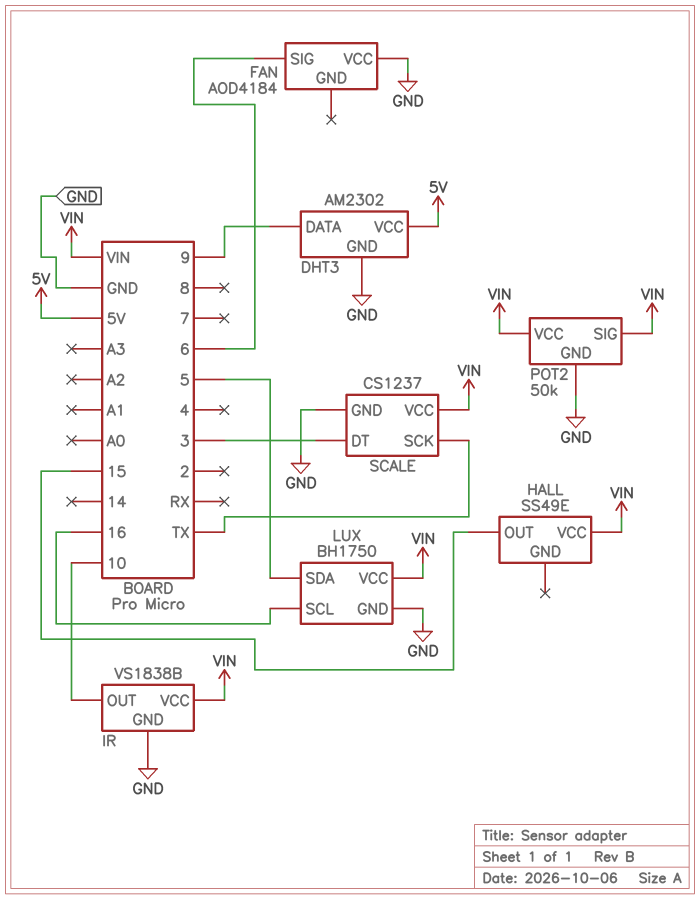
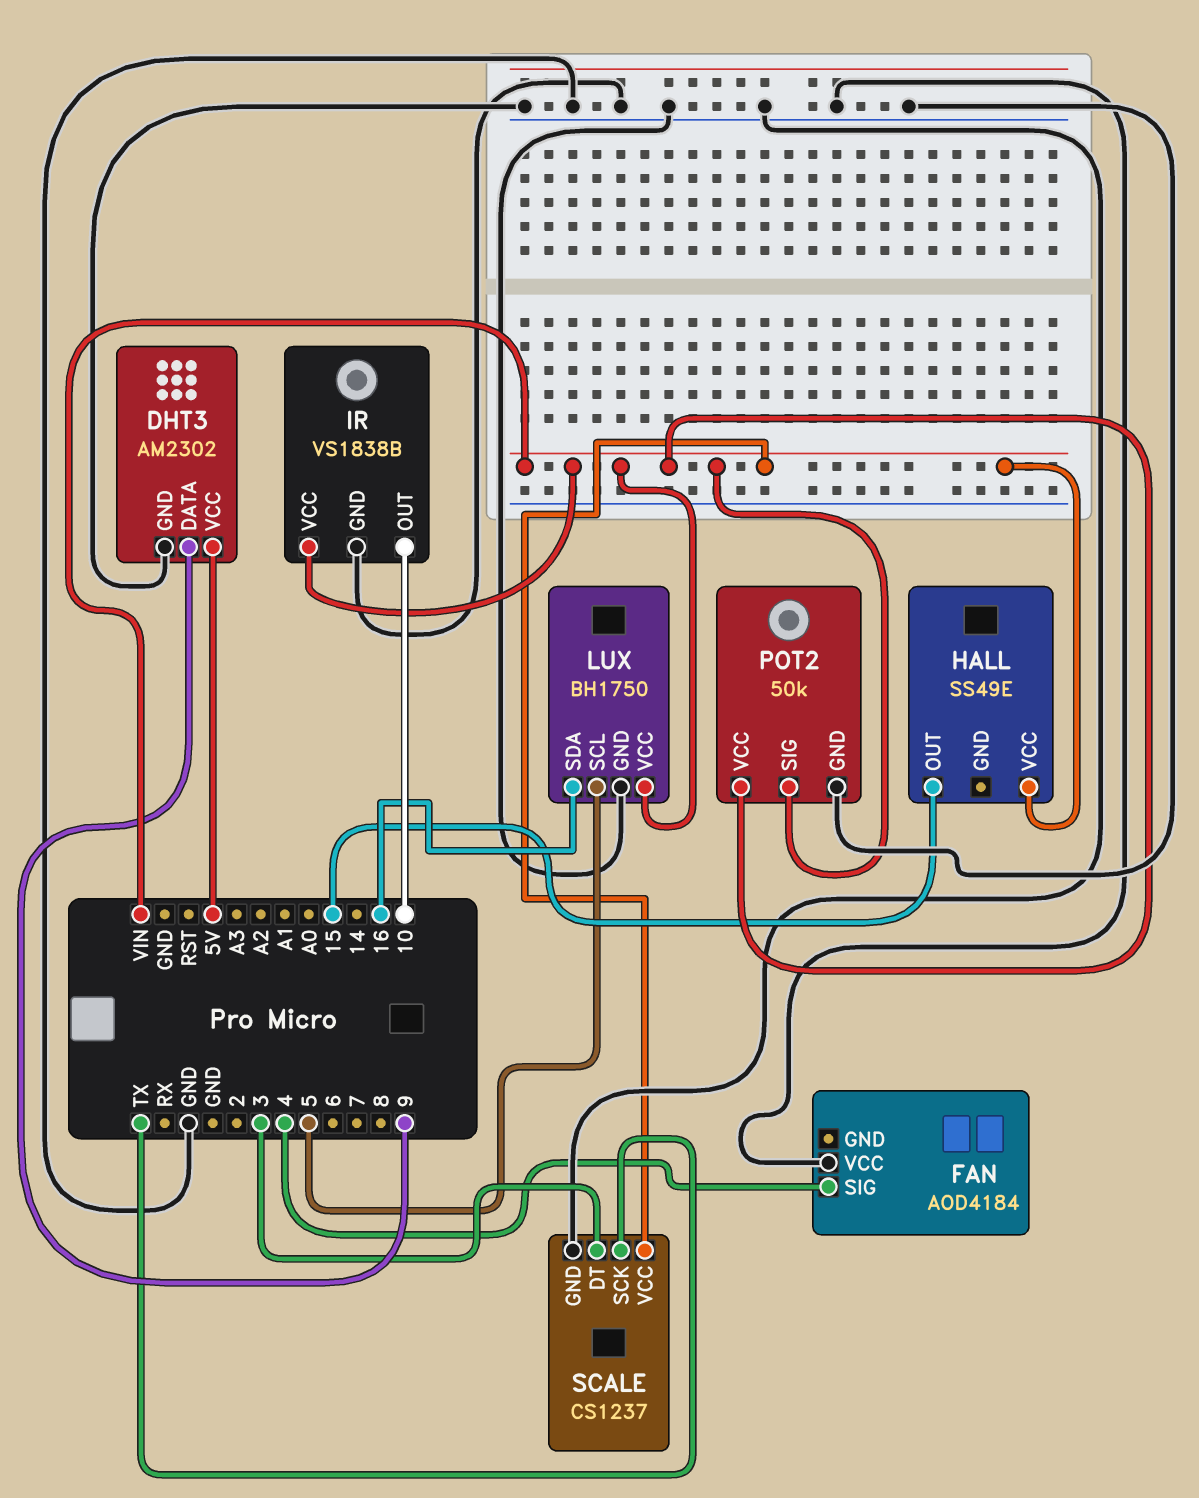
FAN pin SIG: 6 -> 4
LUX pin SCL: 16 -> 5
LUX pin SDA: 5 -> 16

